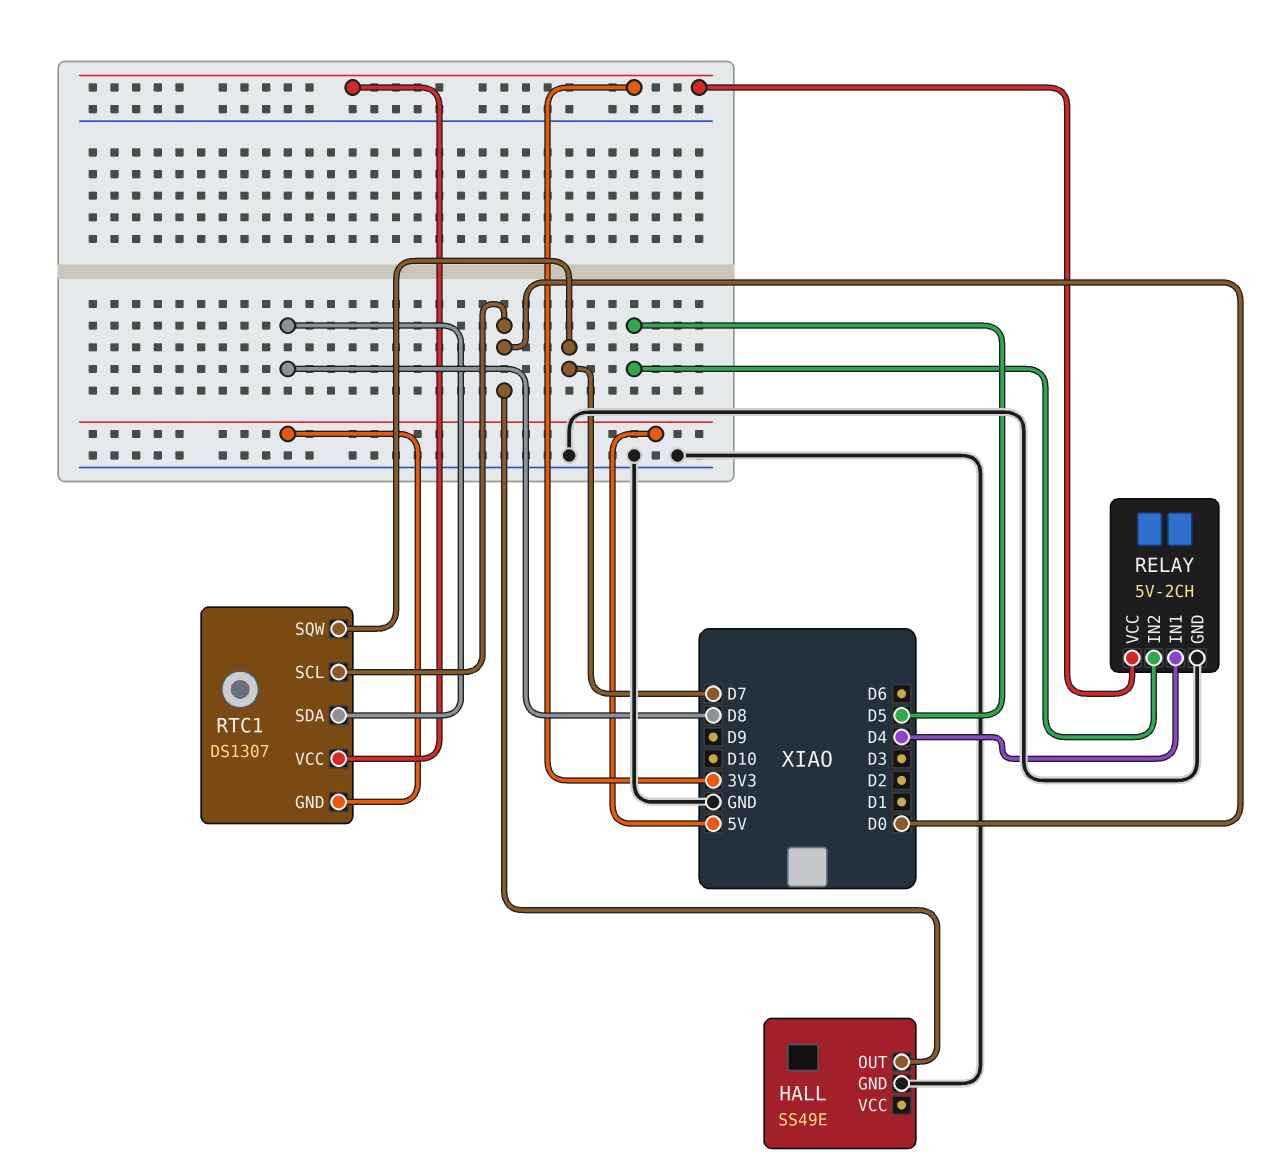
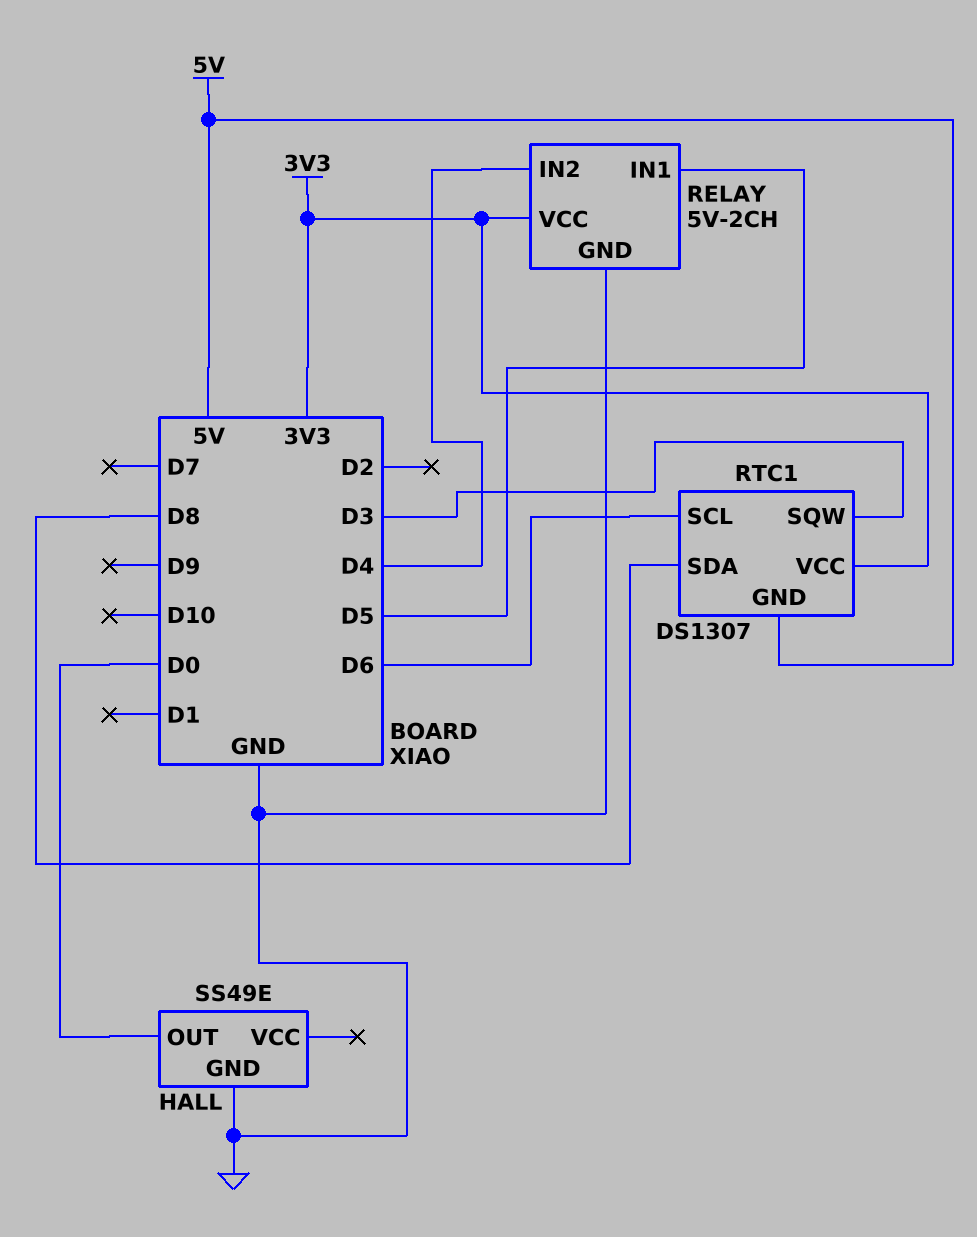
RELAY pin IN1: D4 -> D5
RELAY pin IN2: D5 -> D4
RTC1 pin SCL: D0 -> D6
RTC1 pin SQW: D7 -> D3

